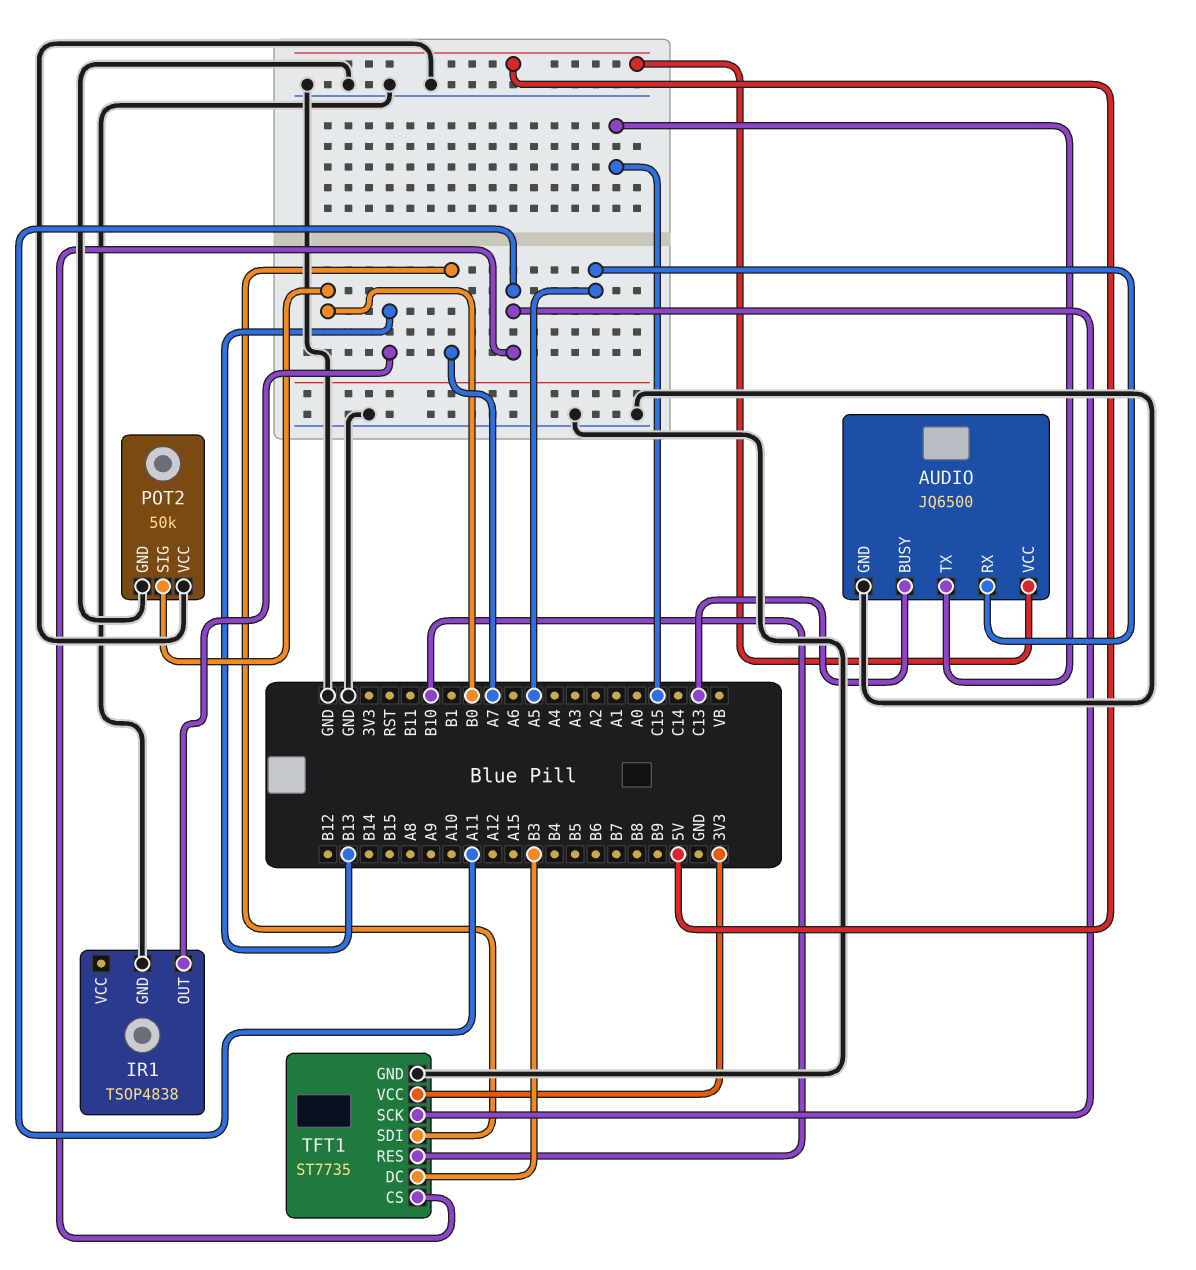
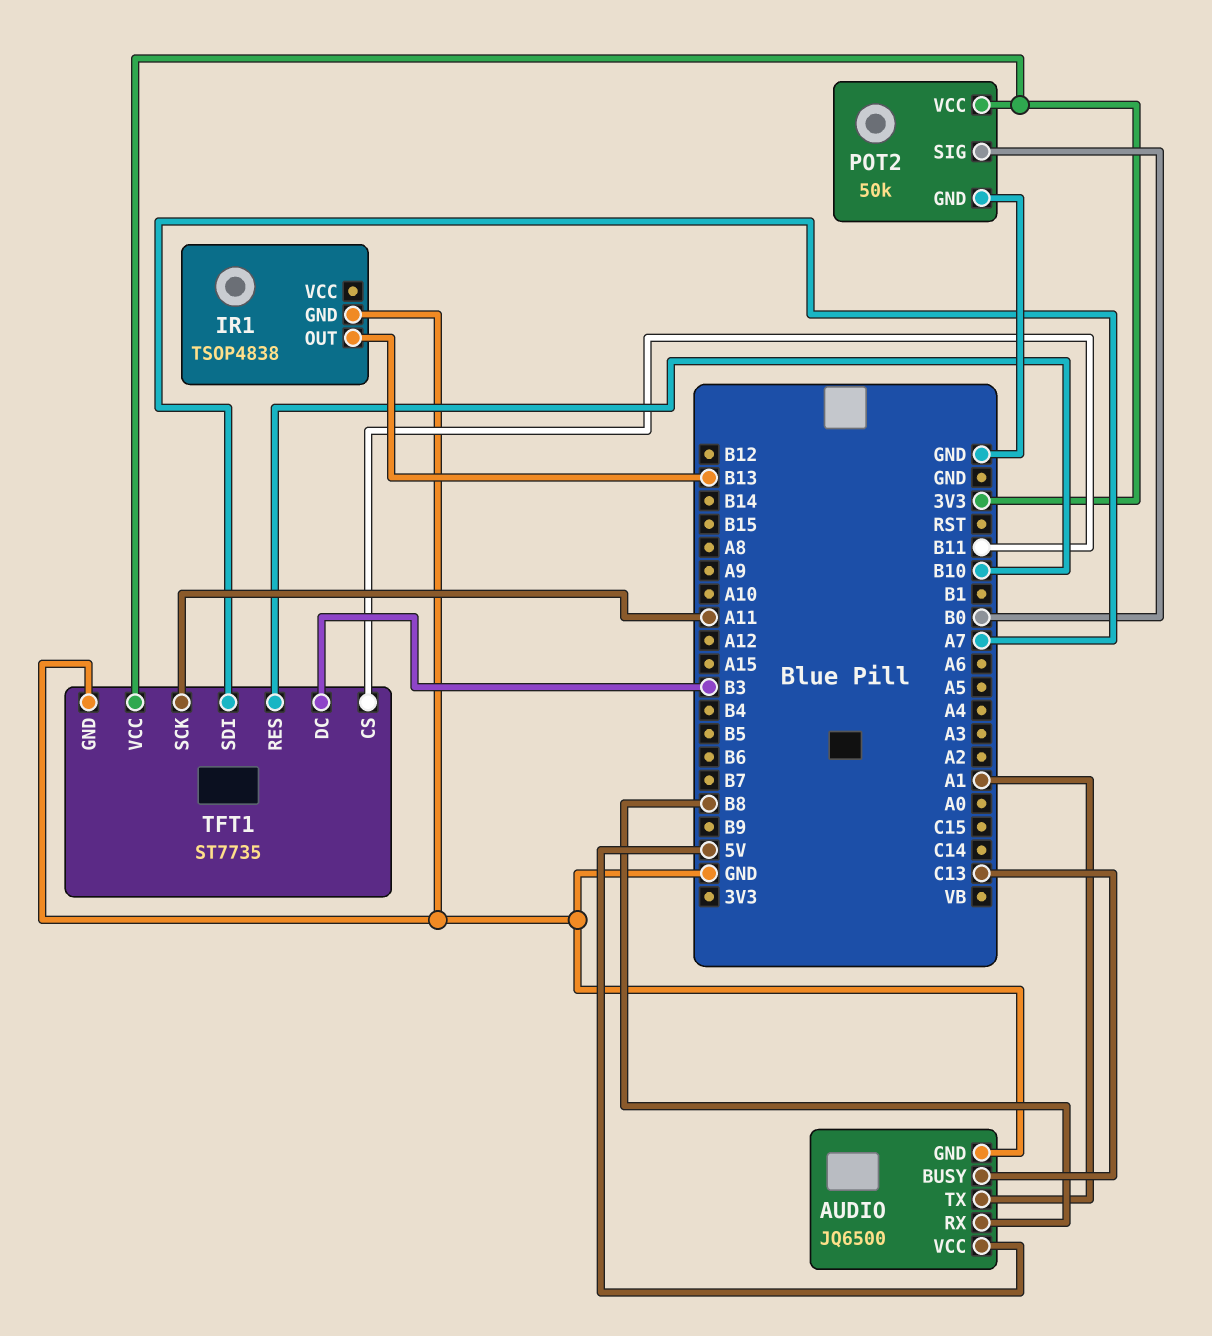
AUDIO pin RX: A5 -> B8
AUDIO pin TX: C15 -> A1
POT2 pin VCC: GND -> 3V3
TFT1 pin CS: A11 -> B11

